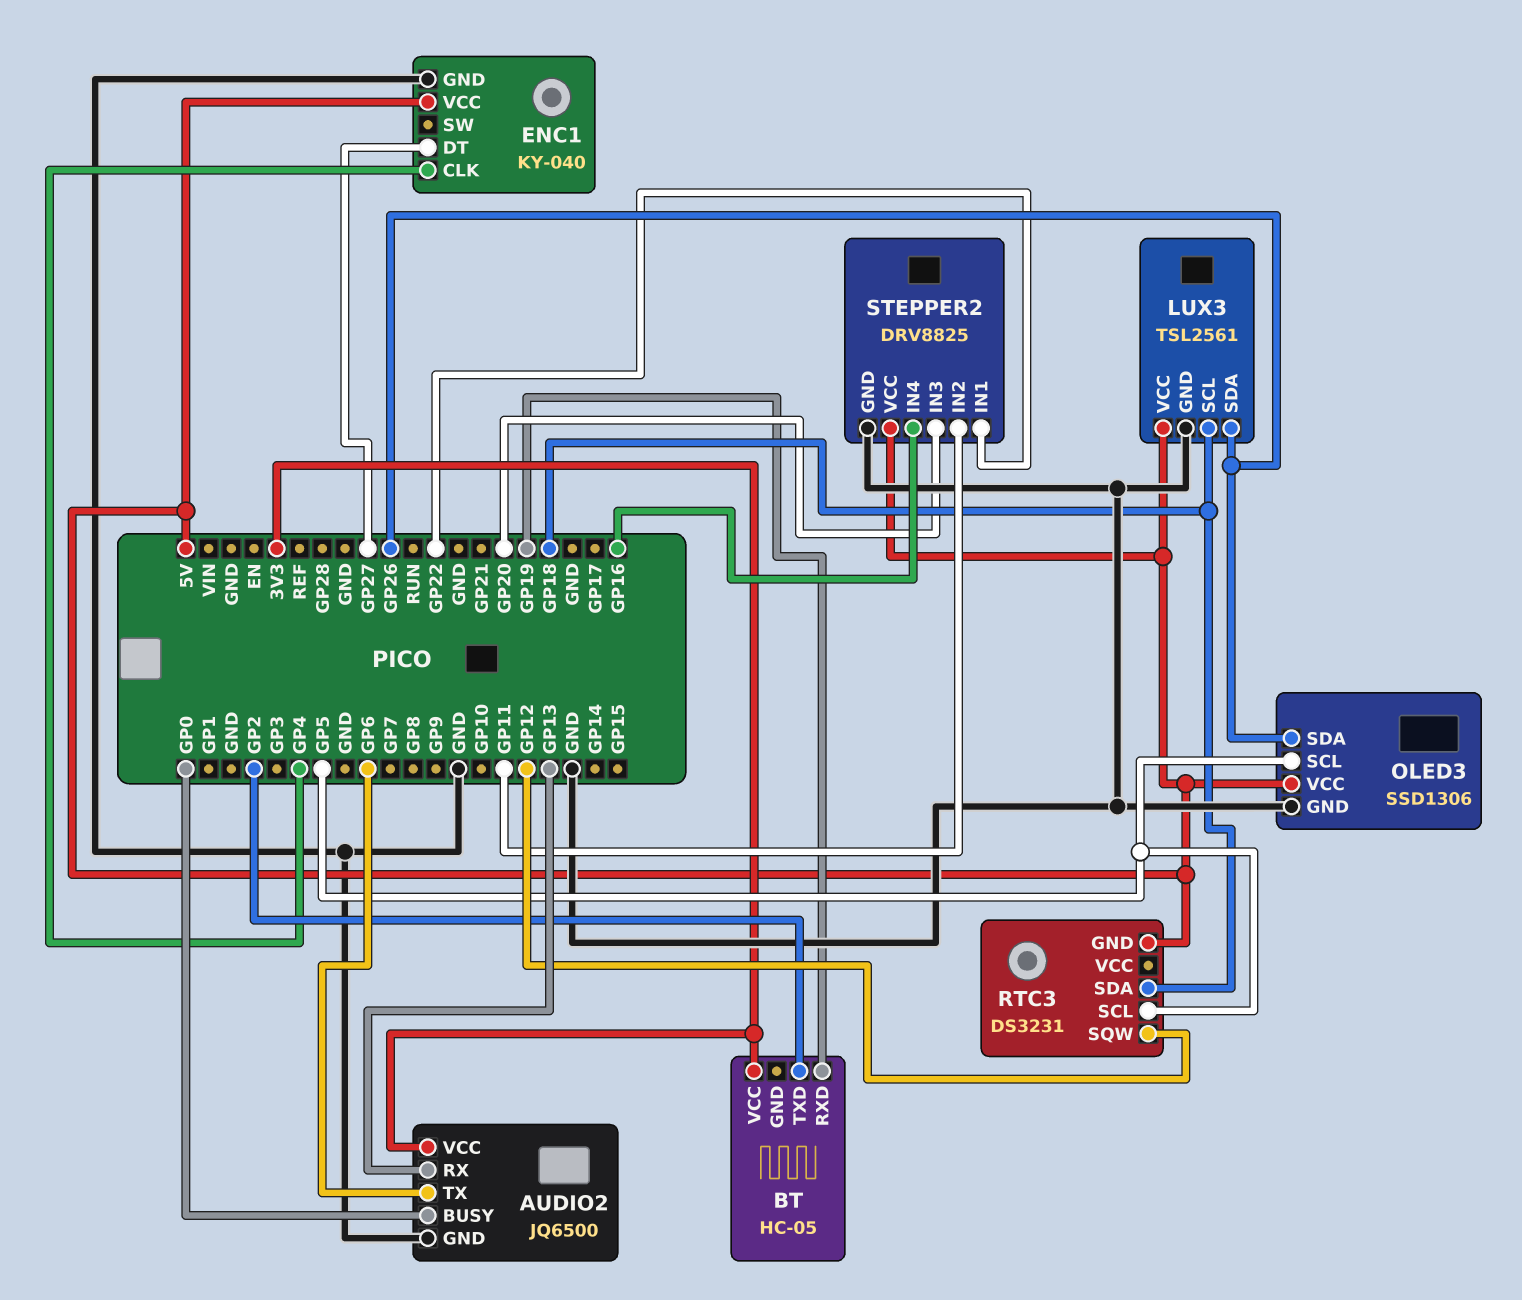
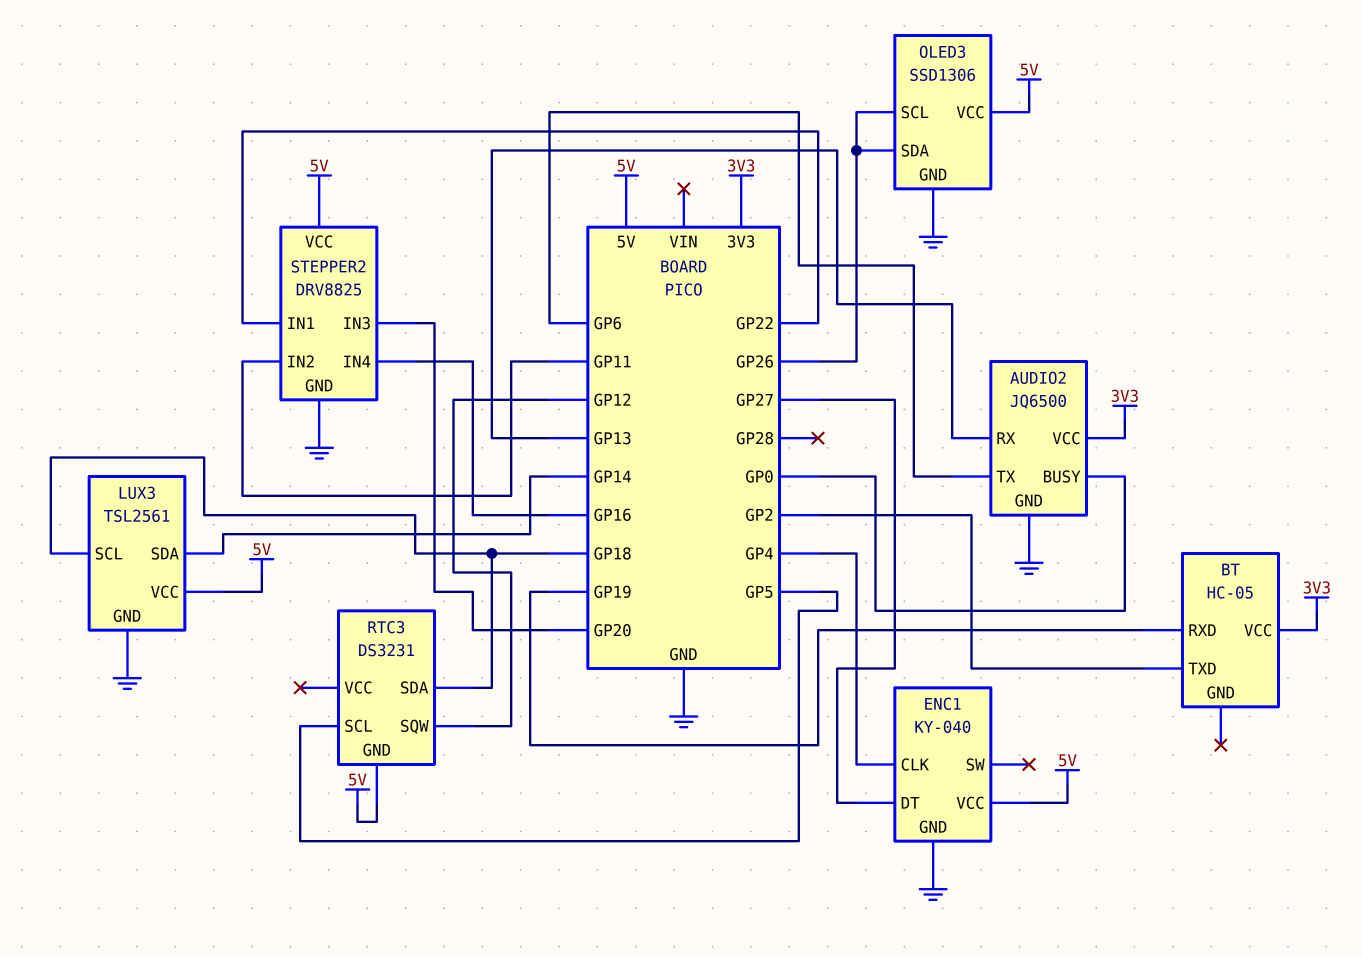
LUX3 pin SDA: GP26 -> GP14
OLED3 pin SCL: GP5 -> GP26

